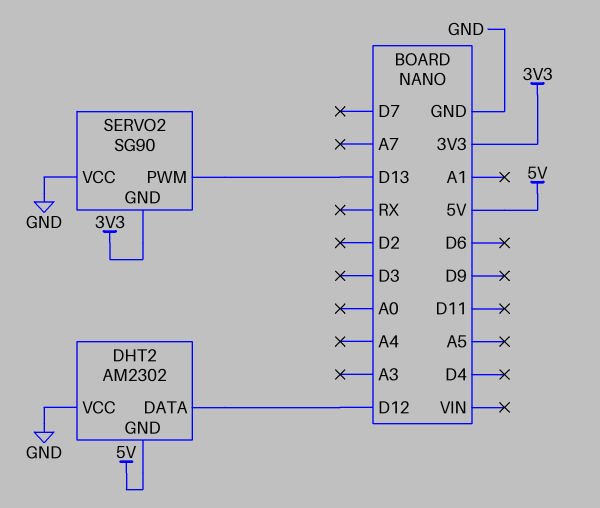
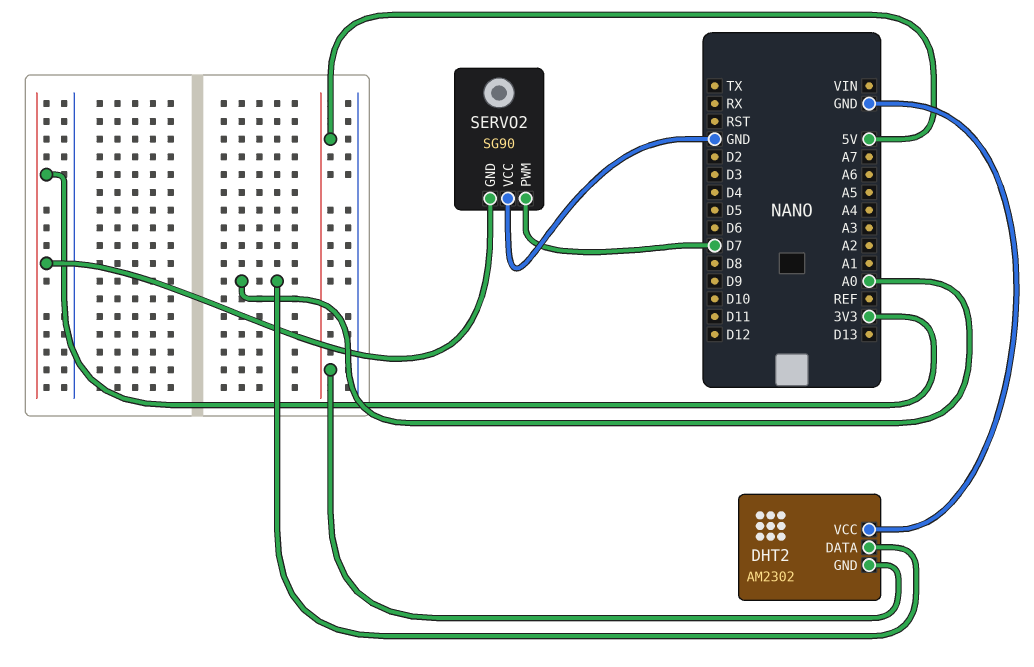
DHT2 pin DATA: D12 -> A0
SERVO2 pin PWM: D13 -> D7

